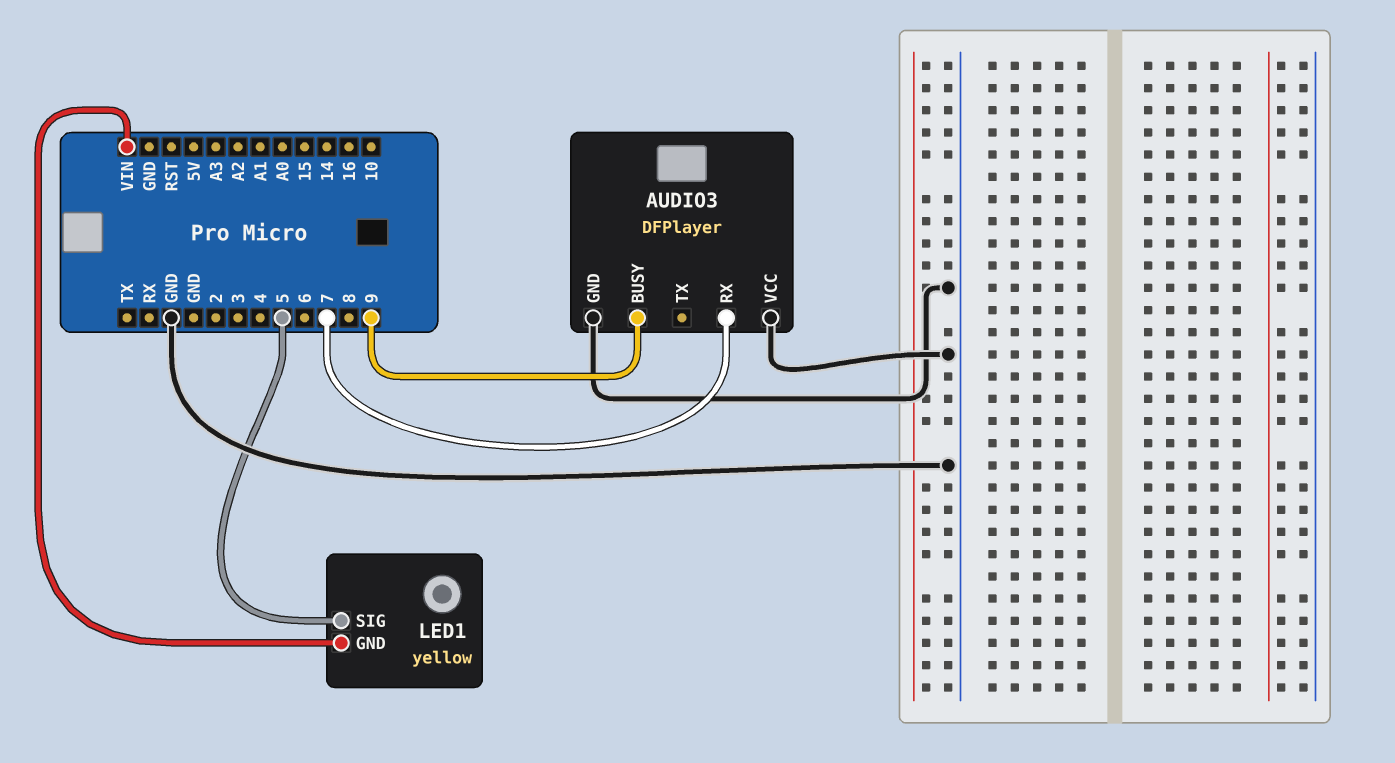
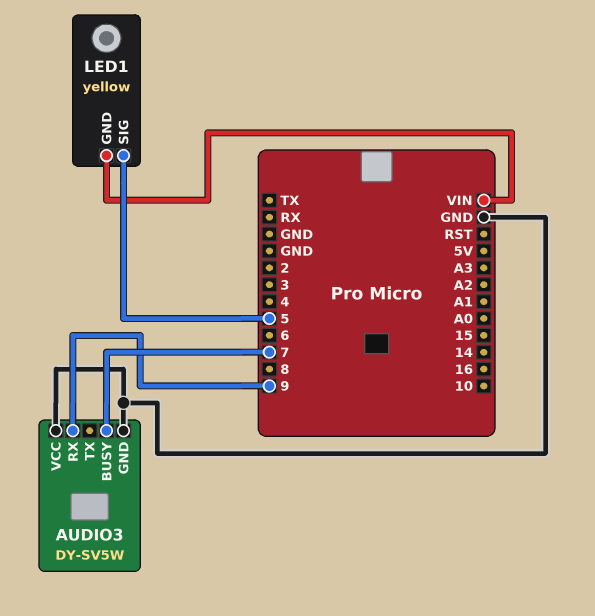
AUDIO3: DFPlayer -> DY-SV5W
AUDIO3 pin BUSY: 9 -> 7
AUDIO3 pin RX: 7 -> 9

